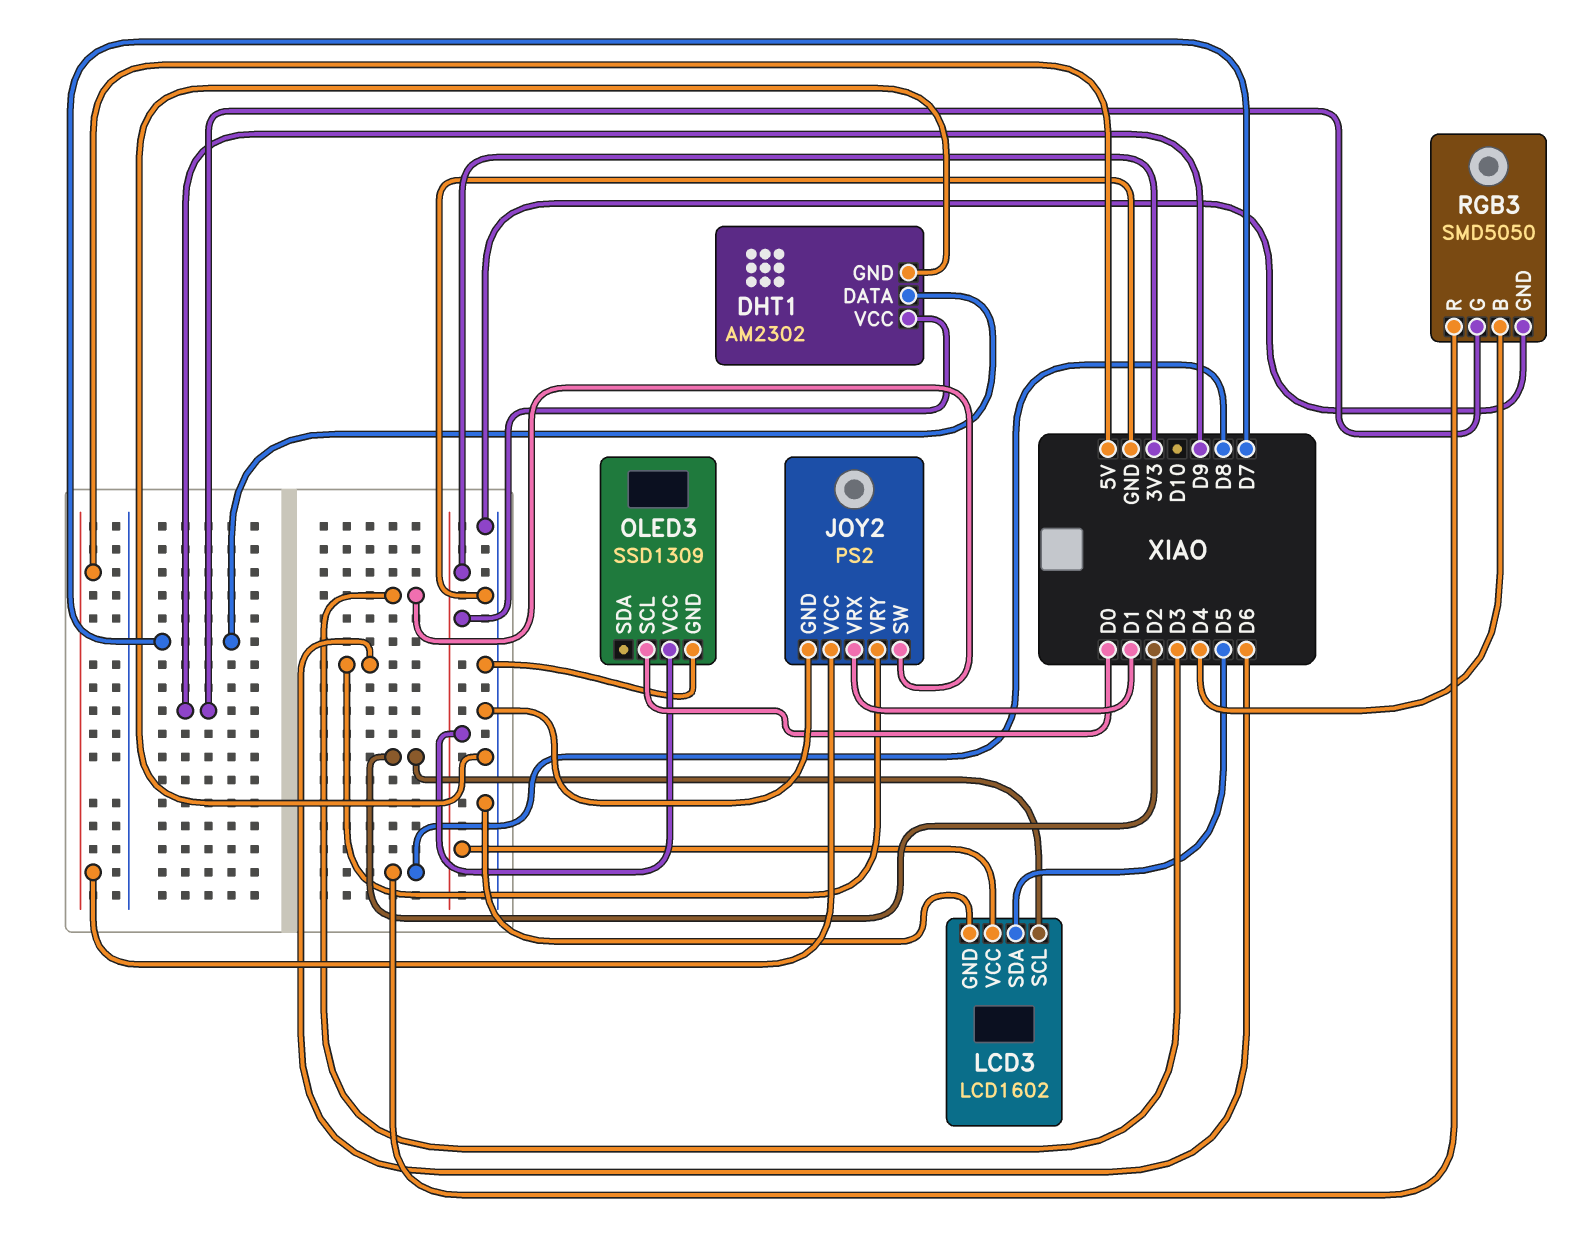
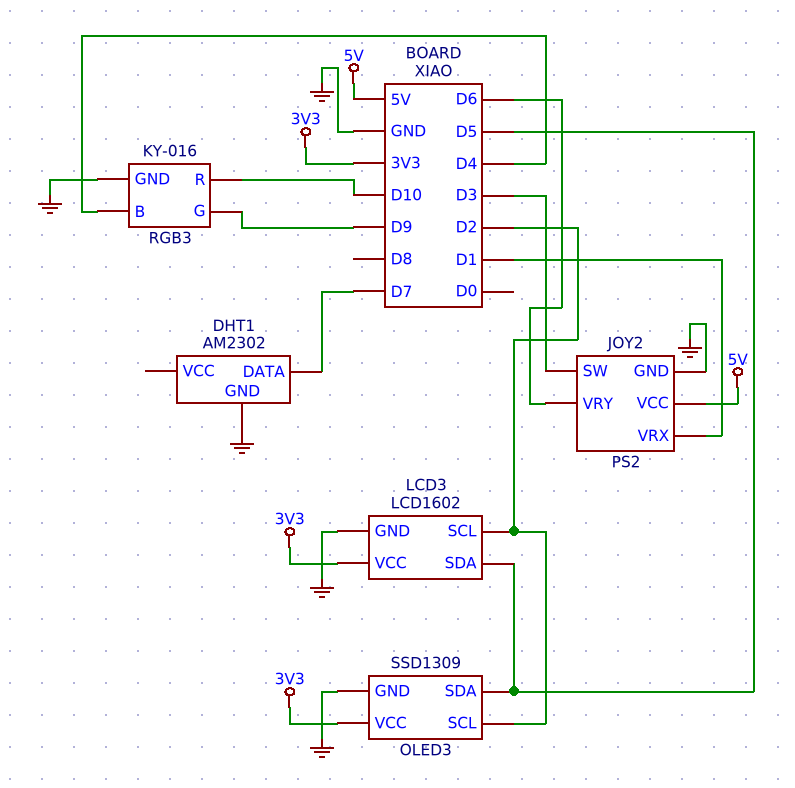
DHT1 pin VCC: 3V3 -> none
OLED3 pin SCL: D0 -> D2
OLED3 pin SDA: none -> D5
RGB3: SMD5050 -> KY-016
RGB3 pin R: D8 -> D10

